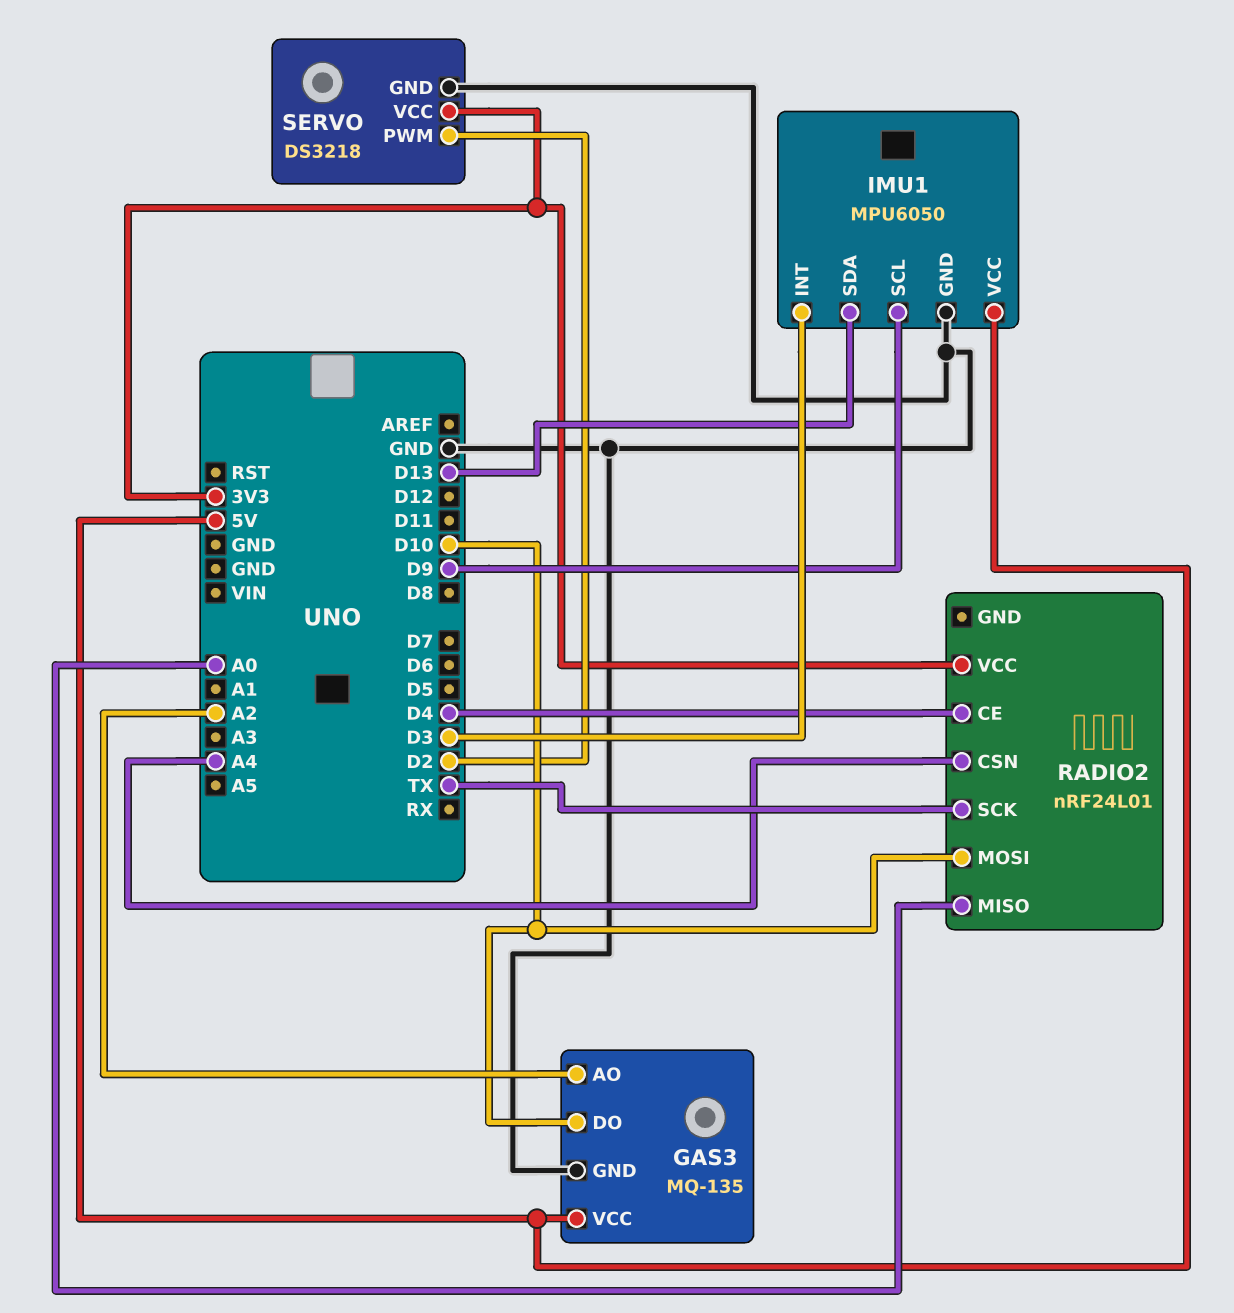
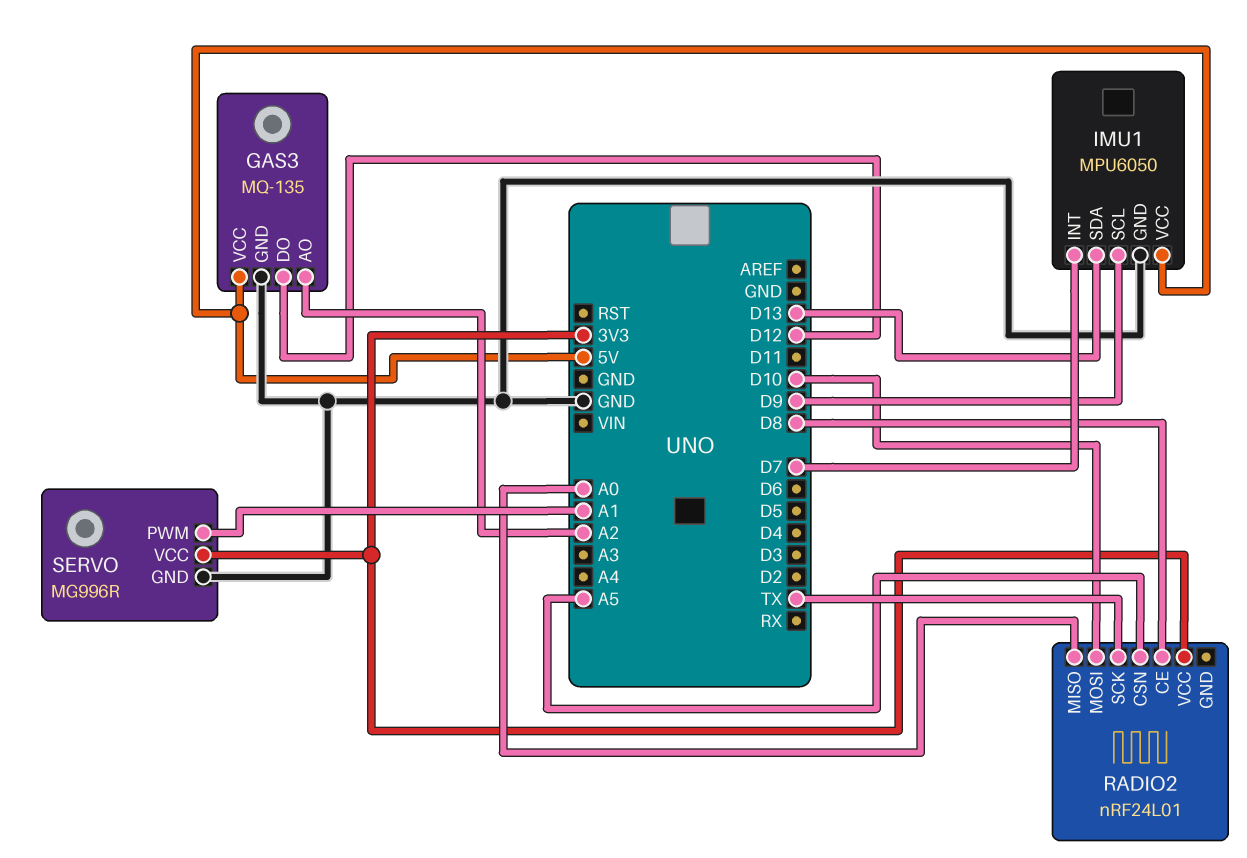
GAS3 pin DO: D10 -> D12
IMU1 pin INT: D3 -> D7
RADIO2 pin CE: D4 -> D8
RADIO2 pin CSN: A4 -> A5
SERVO: DS3218 -> MG996R
SERVO pin PWM: D2 -> A1

